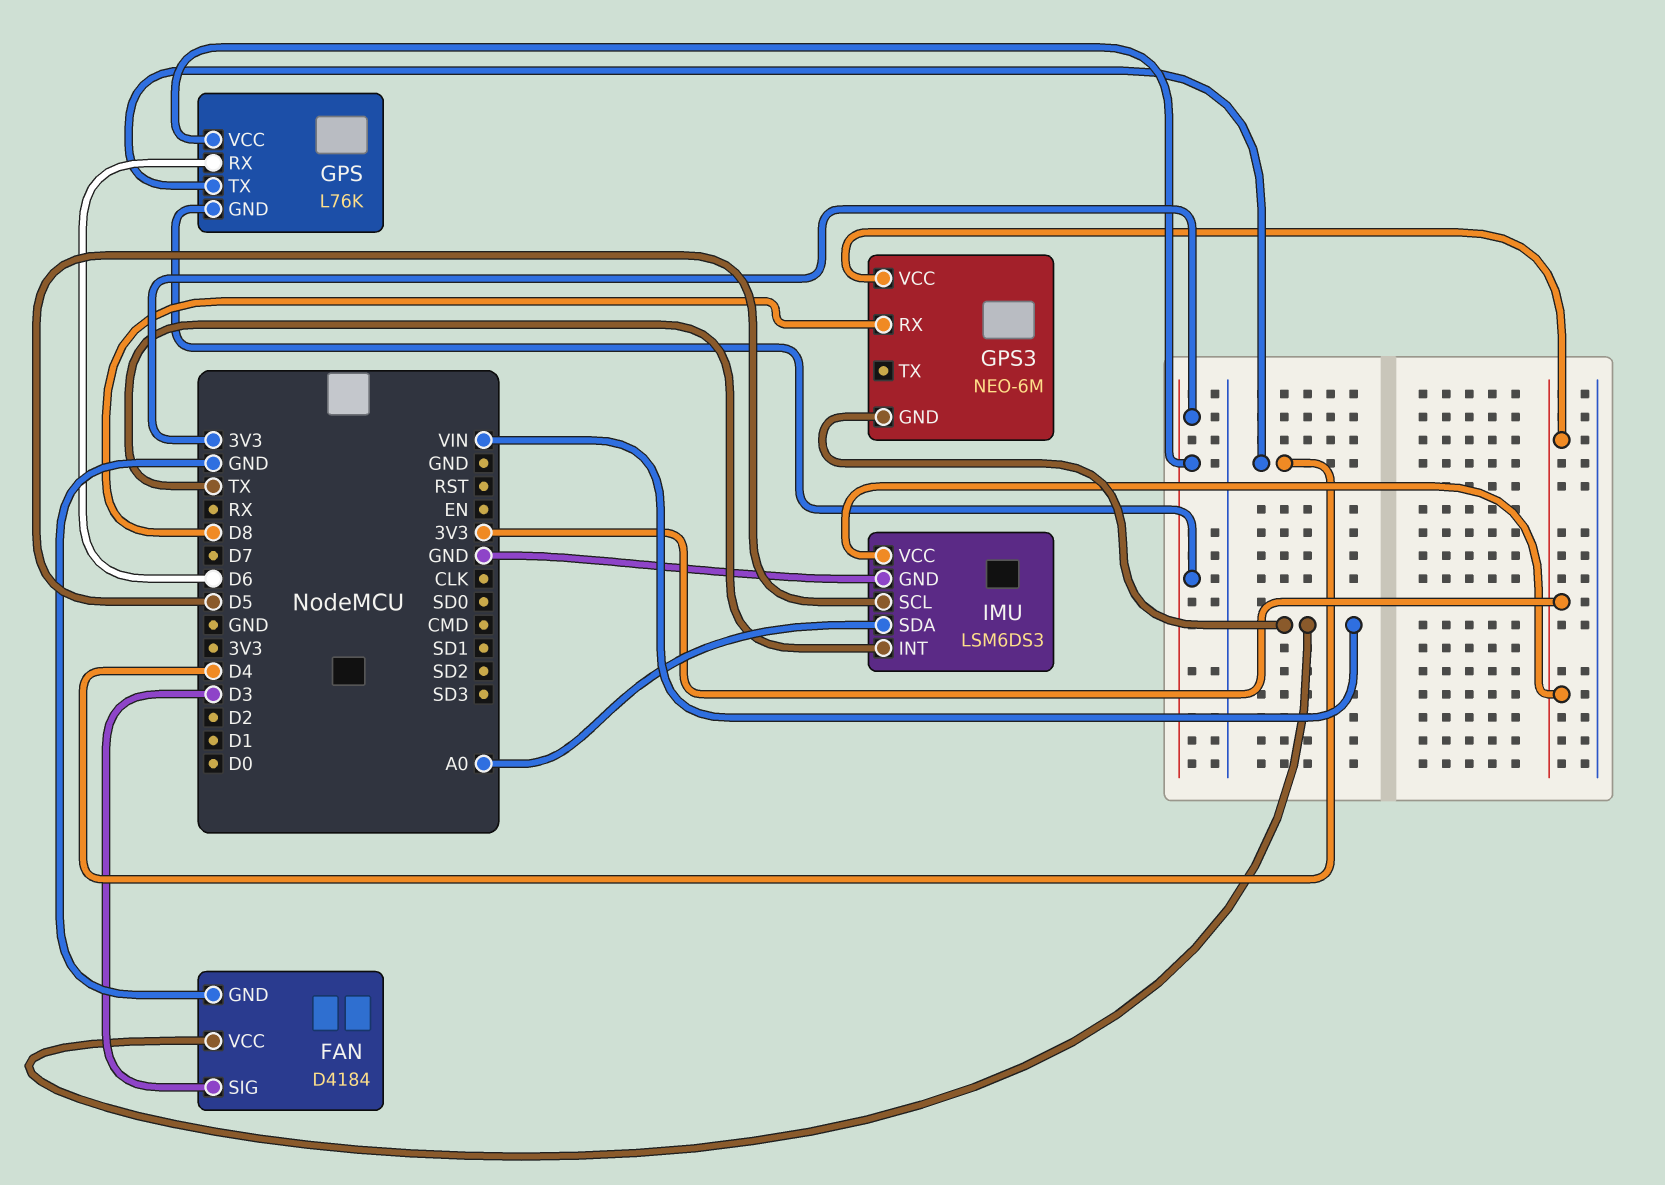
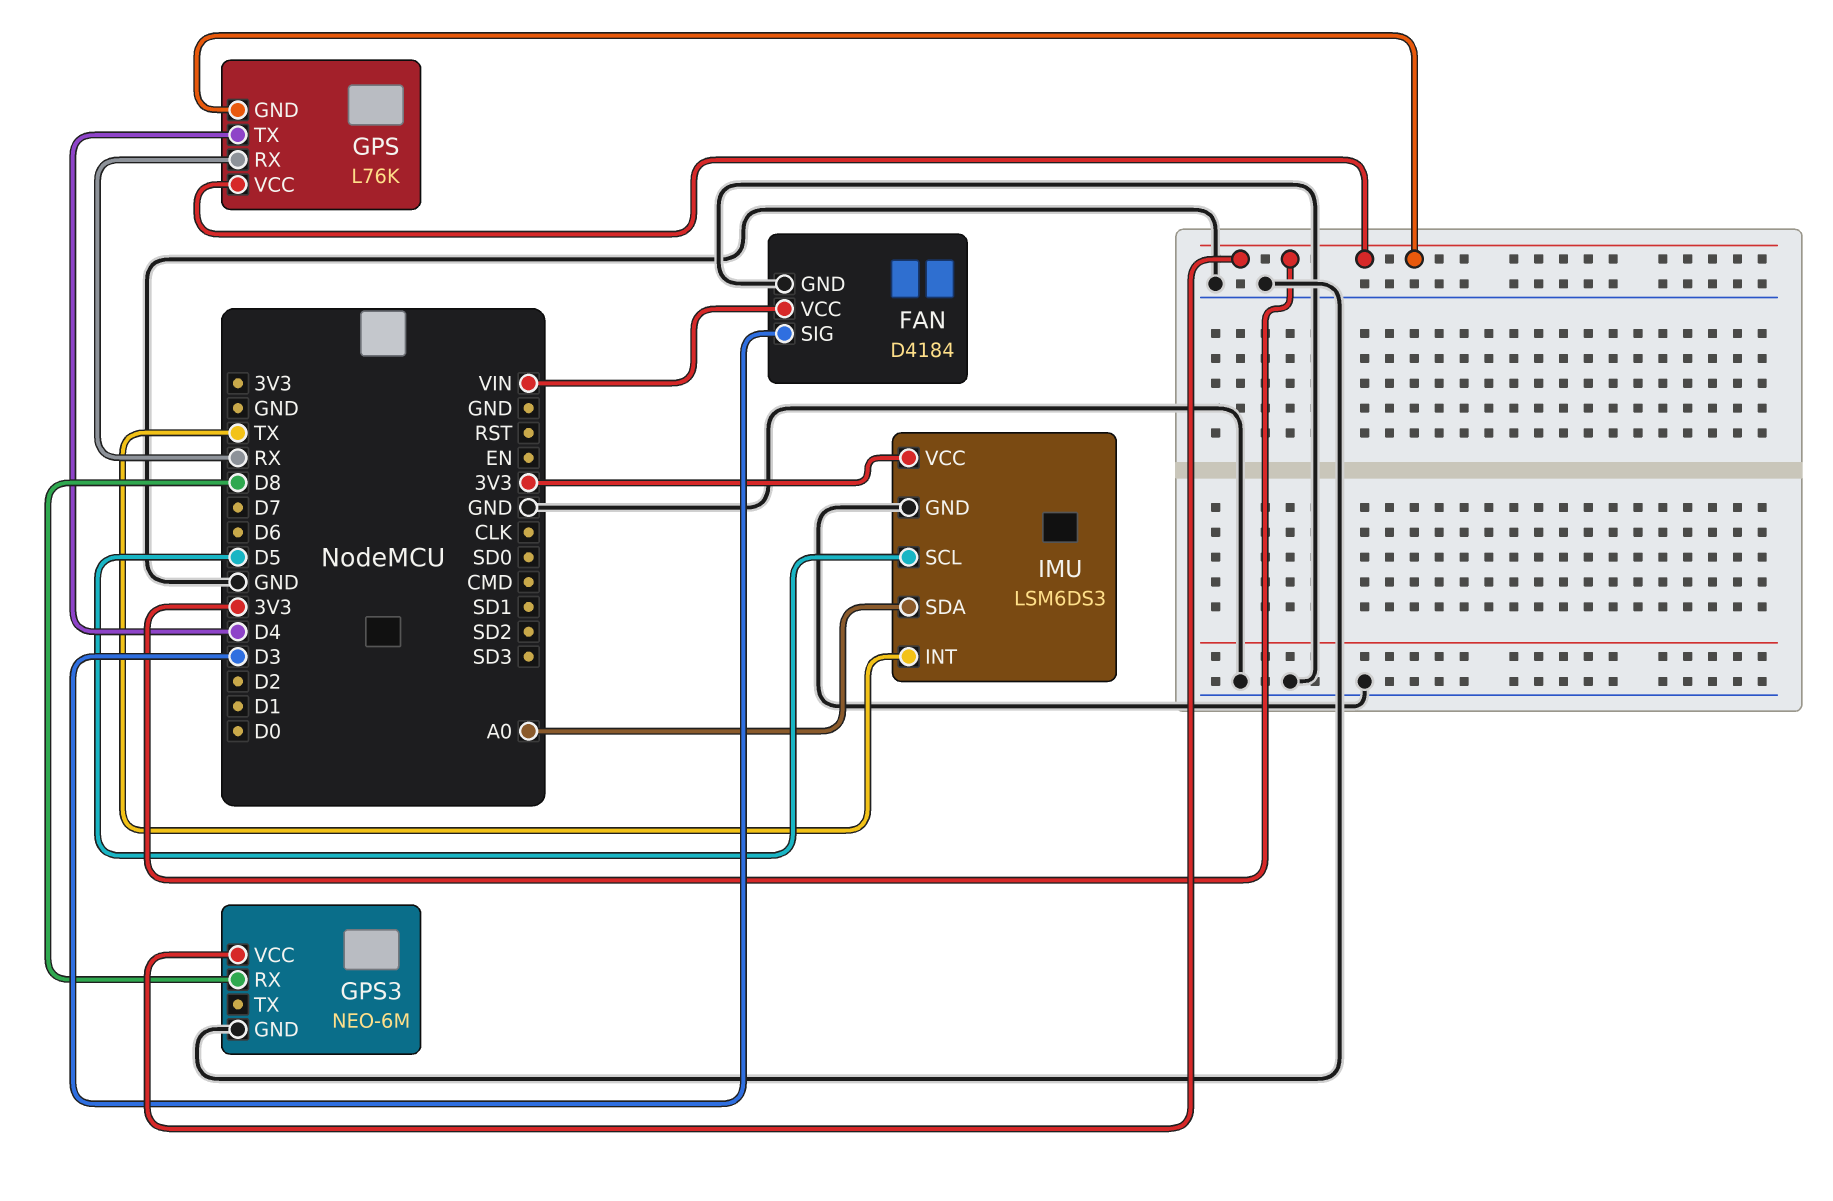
GPS pin RX: D6 -> RX
GPS3 pin GND: VIN -> GND

